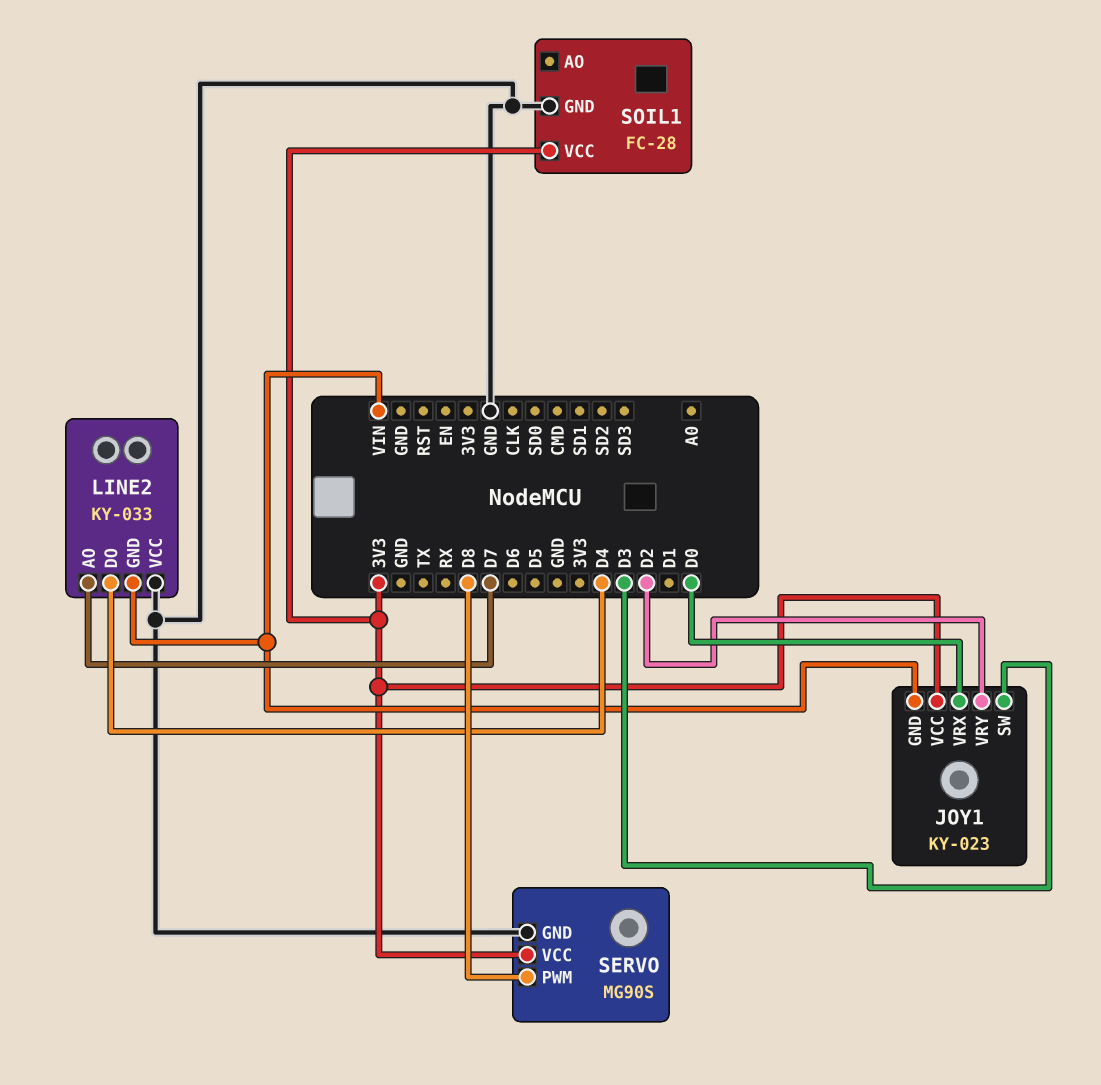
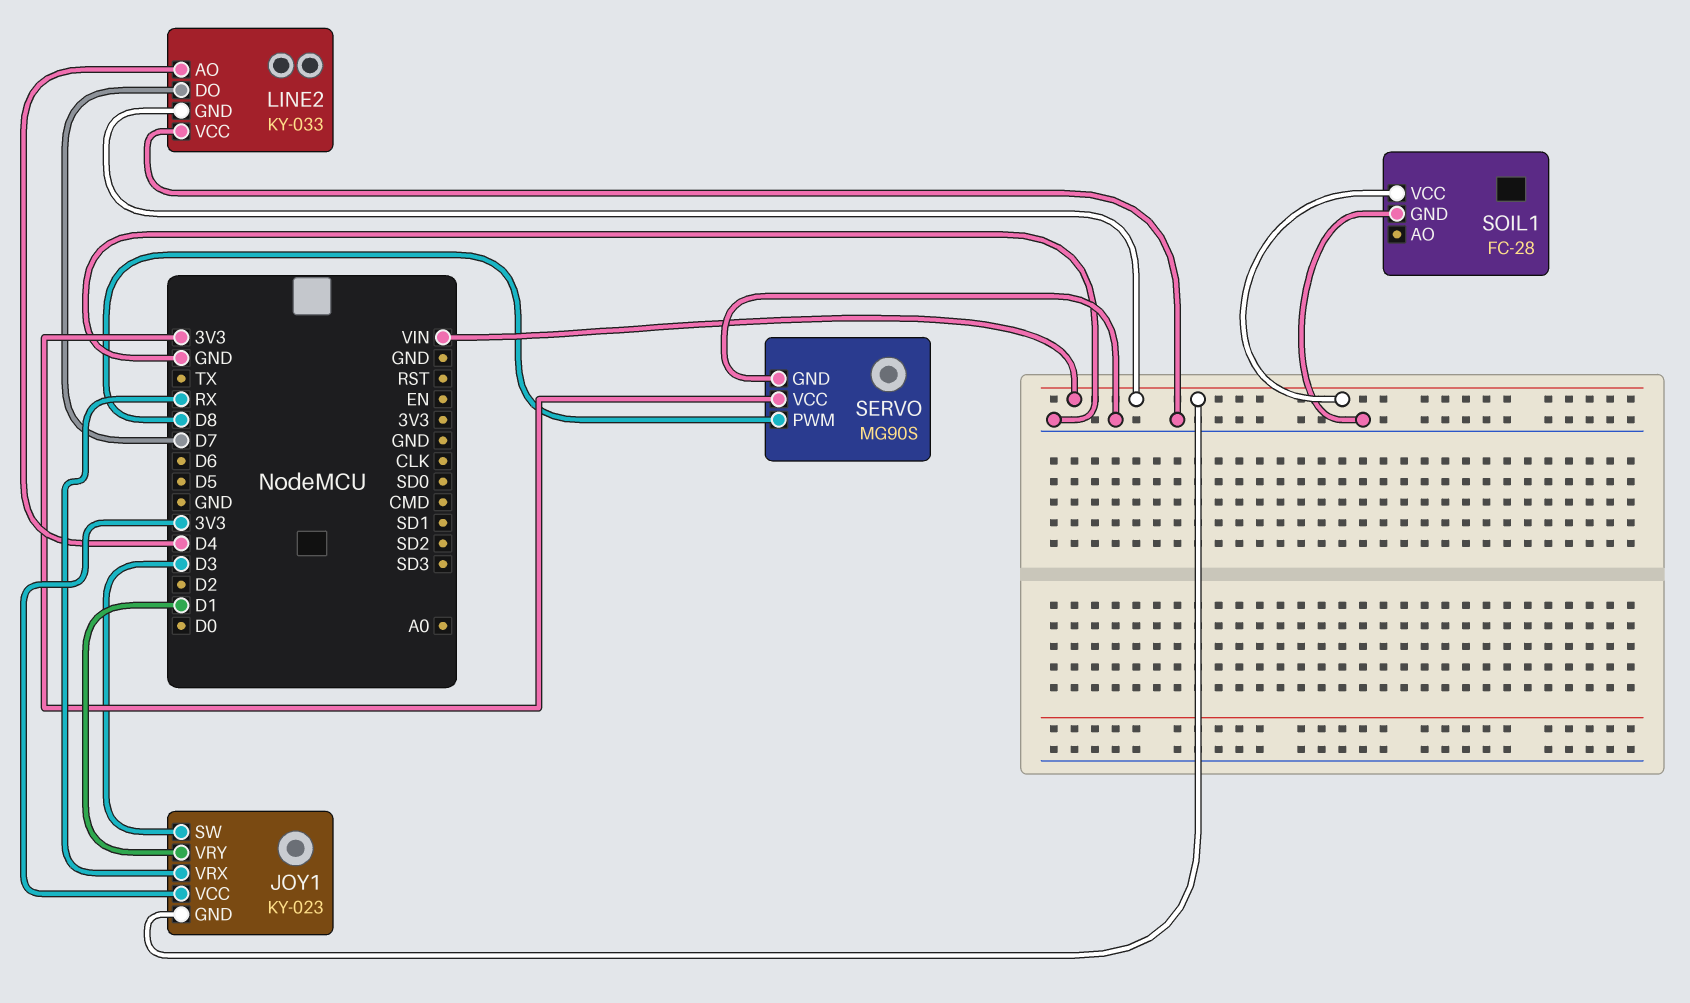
JOY1 pin VRX: D0 -> RX
JOY1 pin VRY: D2 -> D1
LINE2 pin AO: D7 -> D4
LINE2 pin DO: D4 -> D7
SOIL1 pin VCC: 3V3 -> VIN

